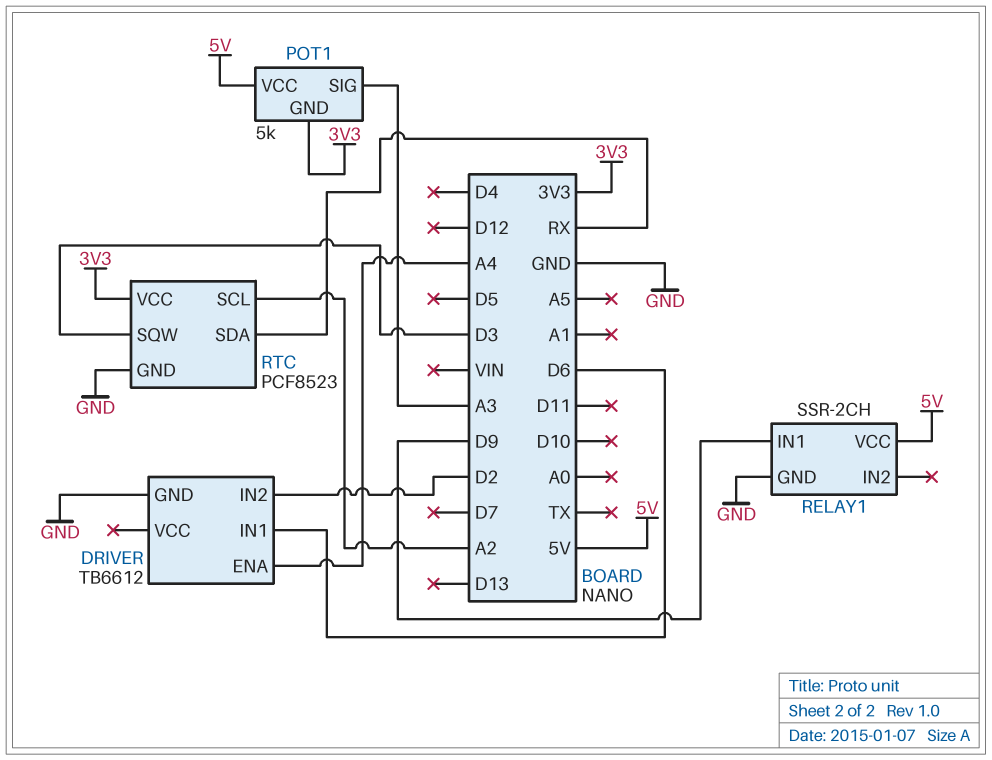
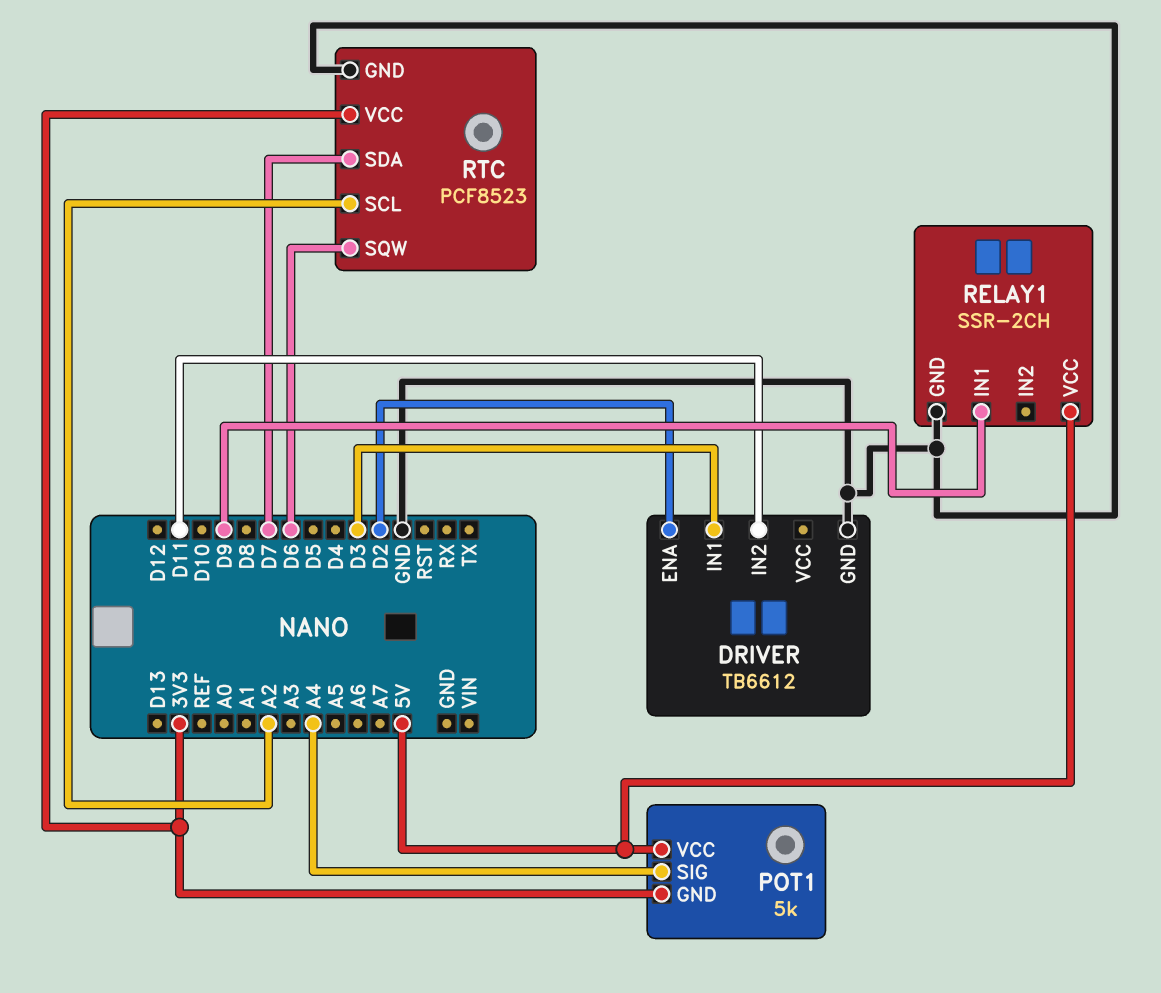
DRIVER pin ENA: A4 -> D2
DRIVER pin IN1: D6 -> D3
DRIVER pin IN2: D2 -> D11
POT1 pin SIG: A3 -> A4
RTC pin SDA: RX -> D7
RTC pin SQW: D3 -> D6

